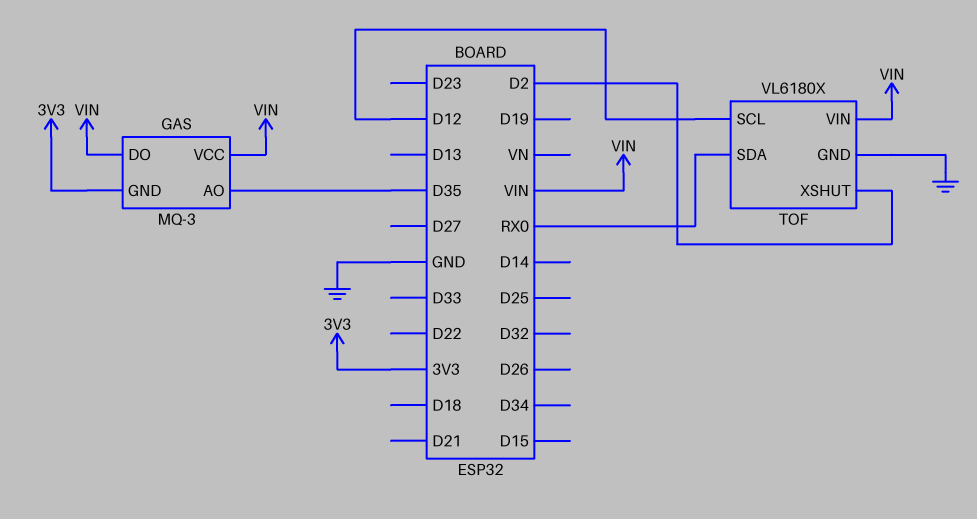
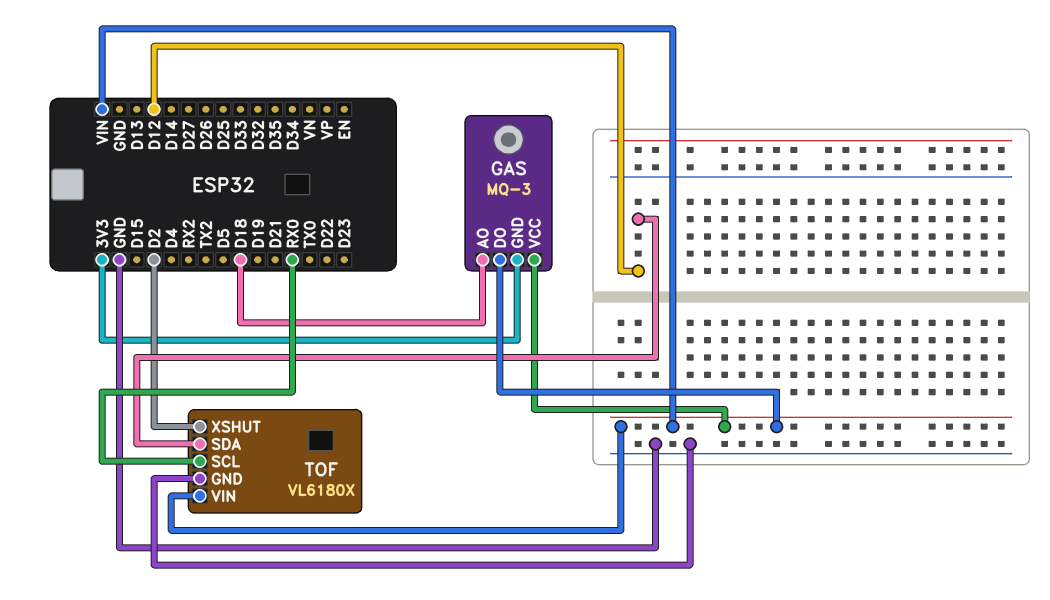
GAS pin AO: D35 -> D18
TOF pin SCL: D12 -> RX0
TOF pin SDA: RX0 -> D12

